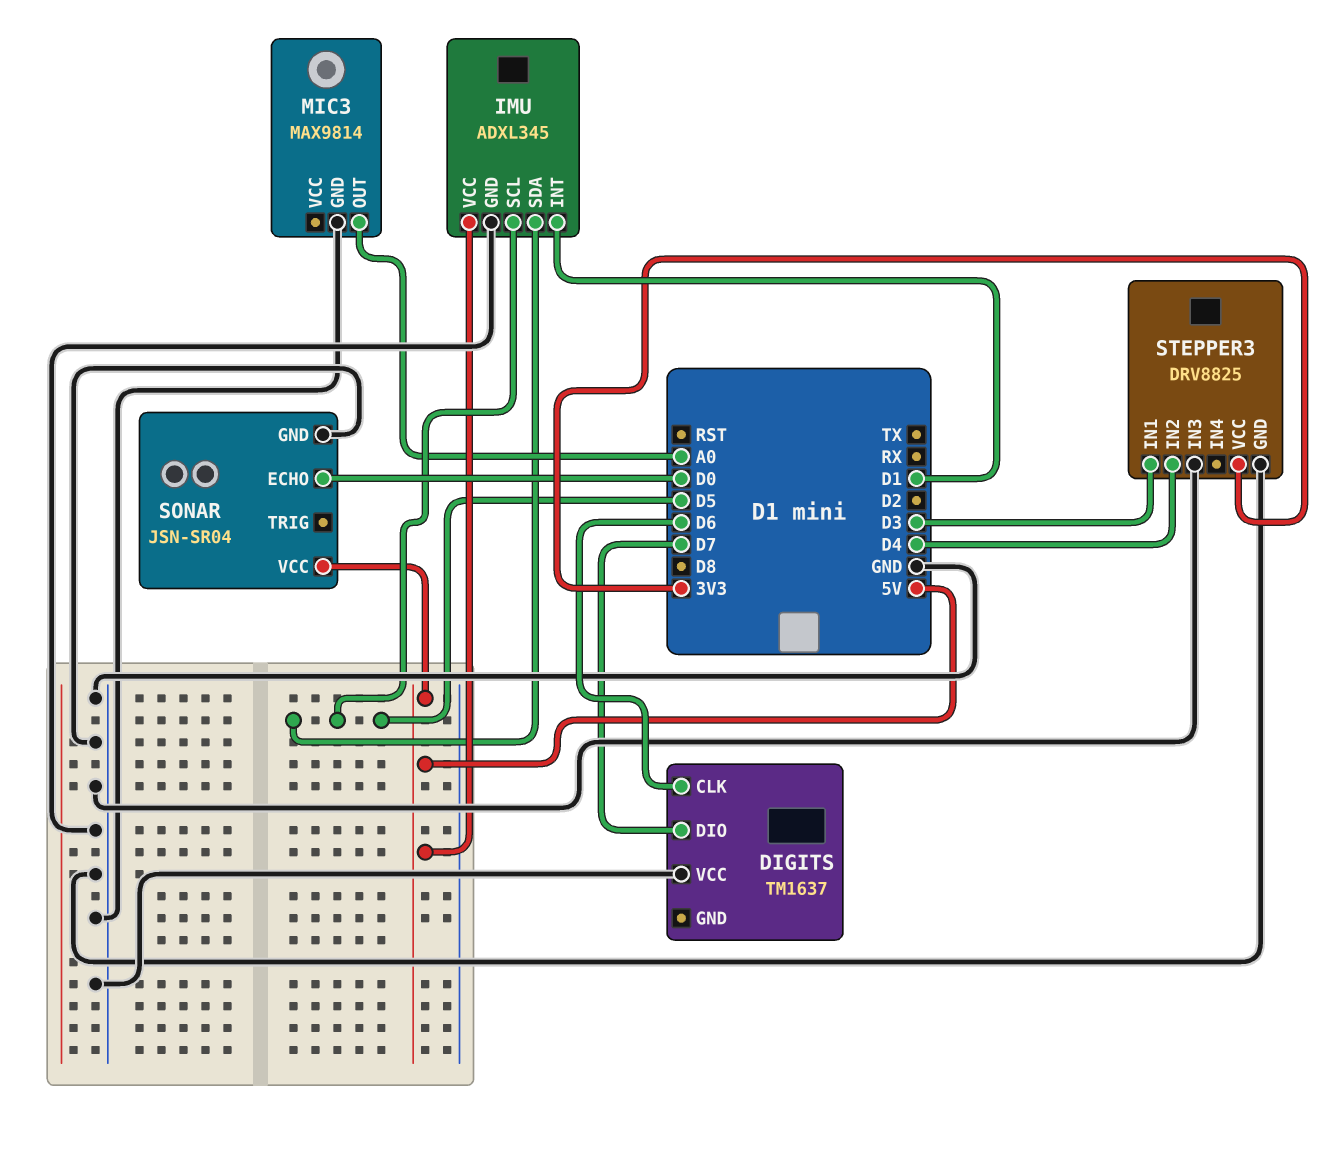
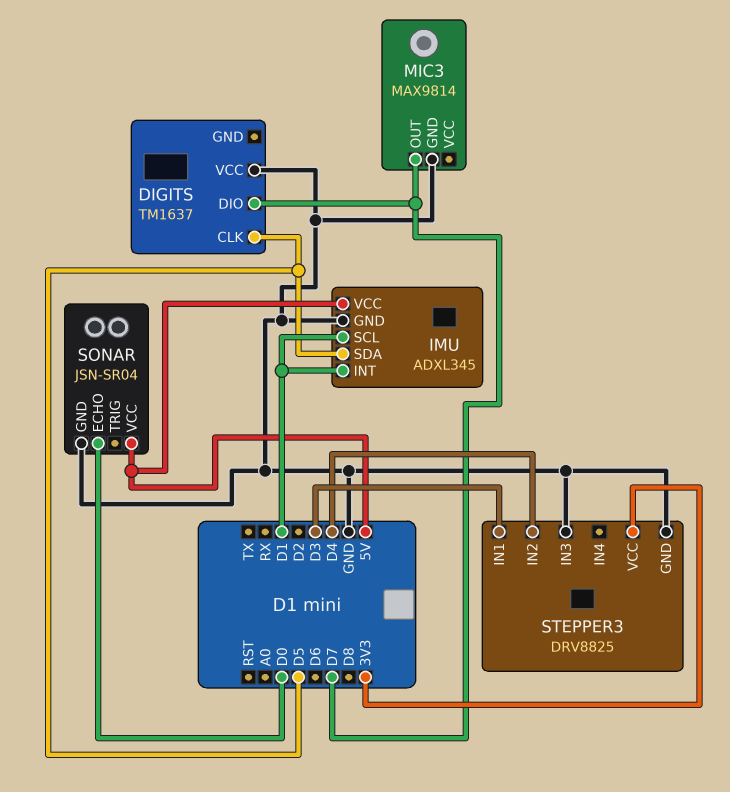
DIGITS pin CLK: D6 -> D5
IMU pin SCL: D5 -> D1
MIC3 pin OUT: A0 -> D7

